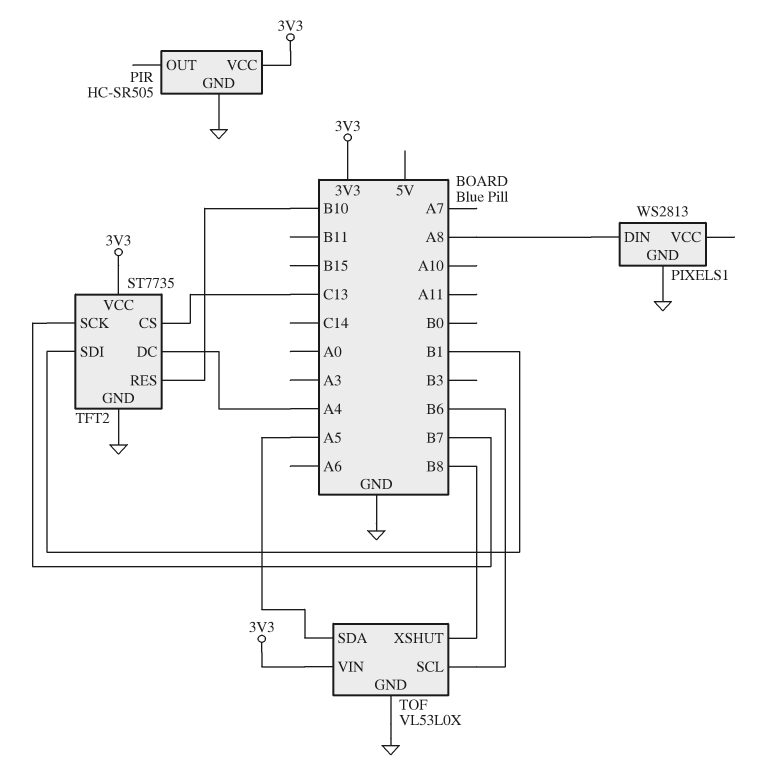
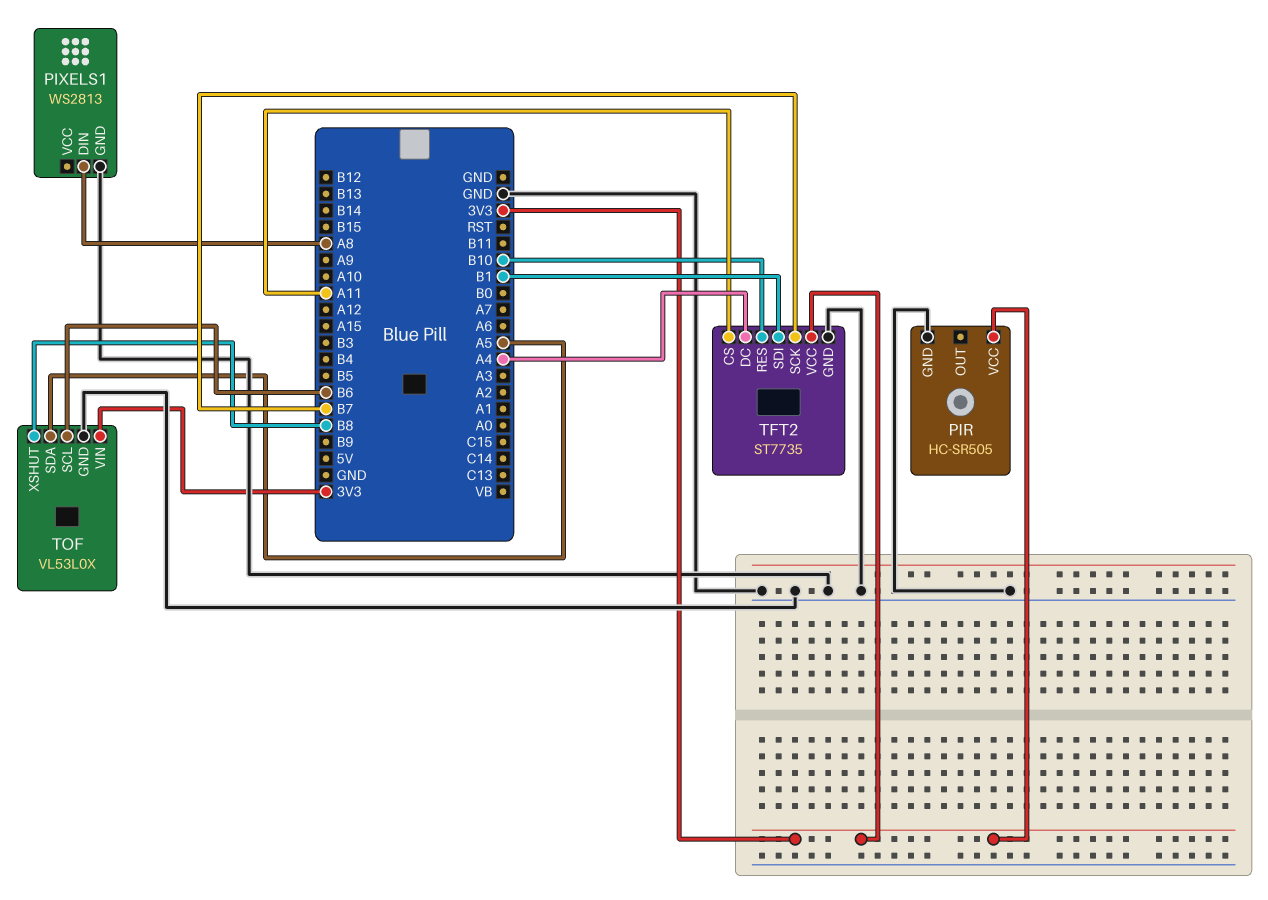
TFT2 pin CS: C13 -> A11

